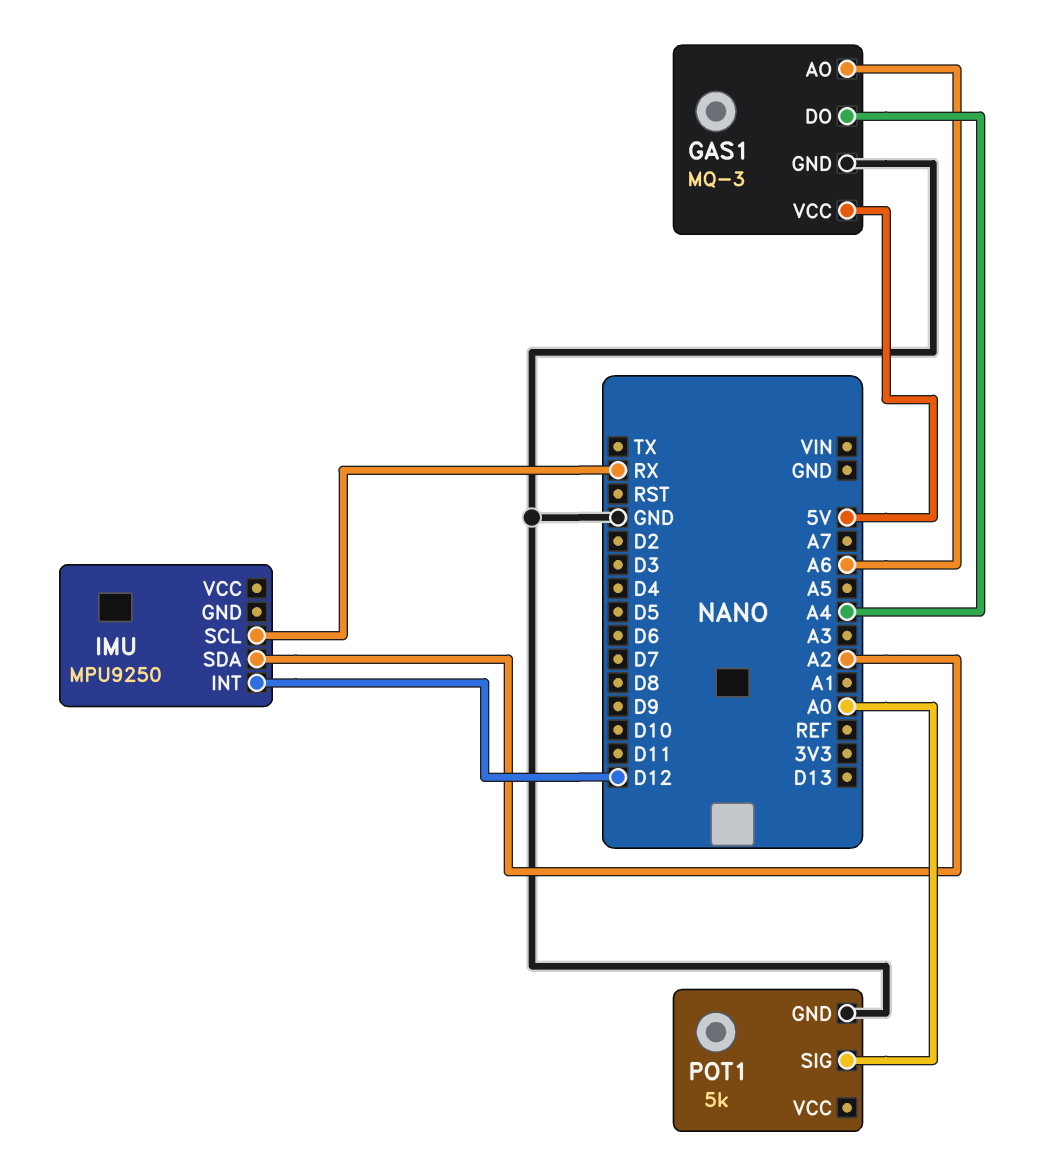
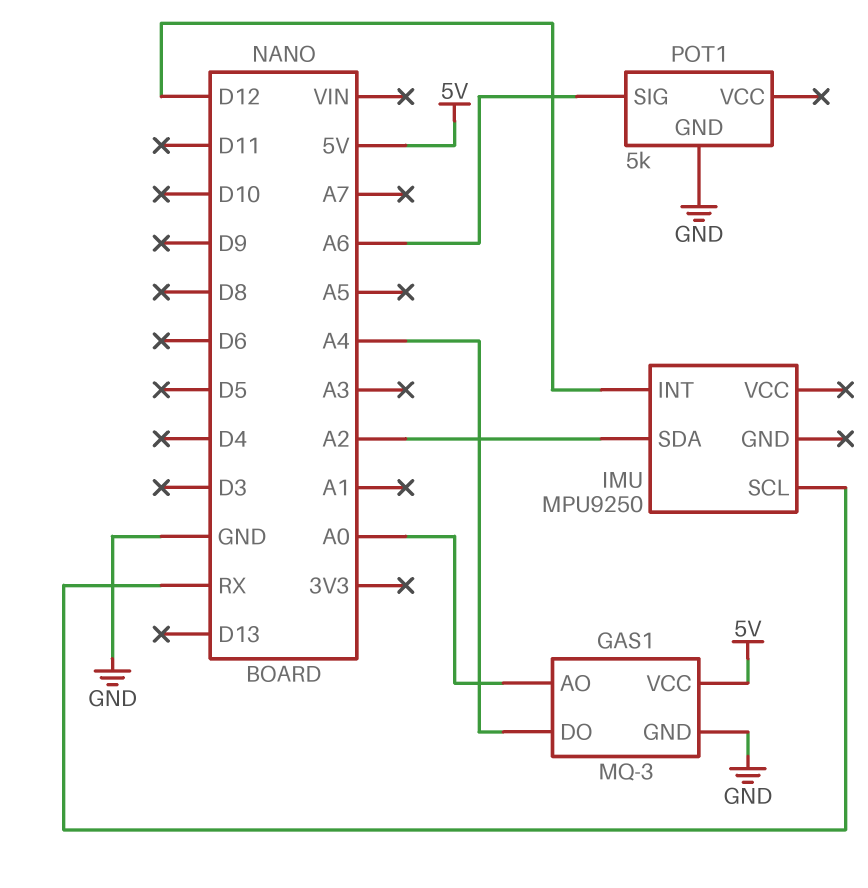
GAS1 pin AO: A6 -> A0
POT1 pin SIG: A0 -> A6

